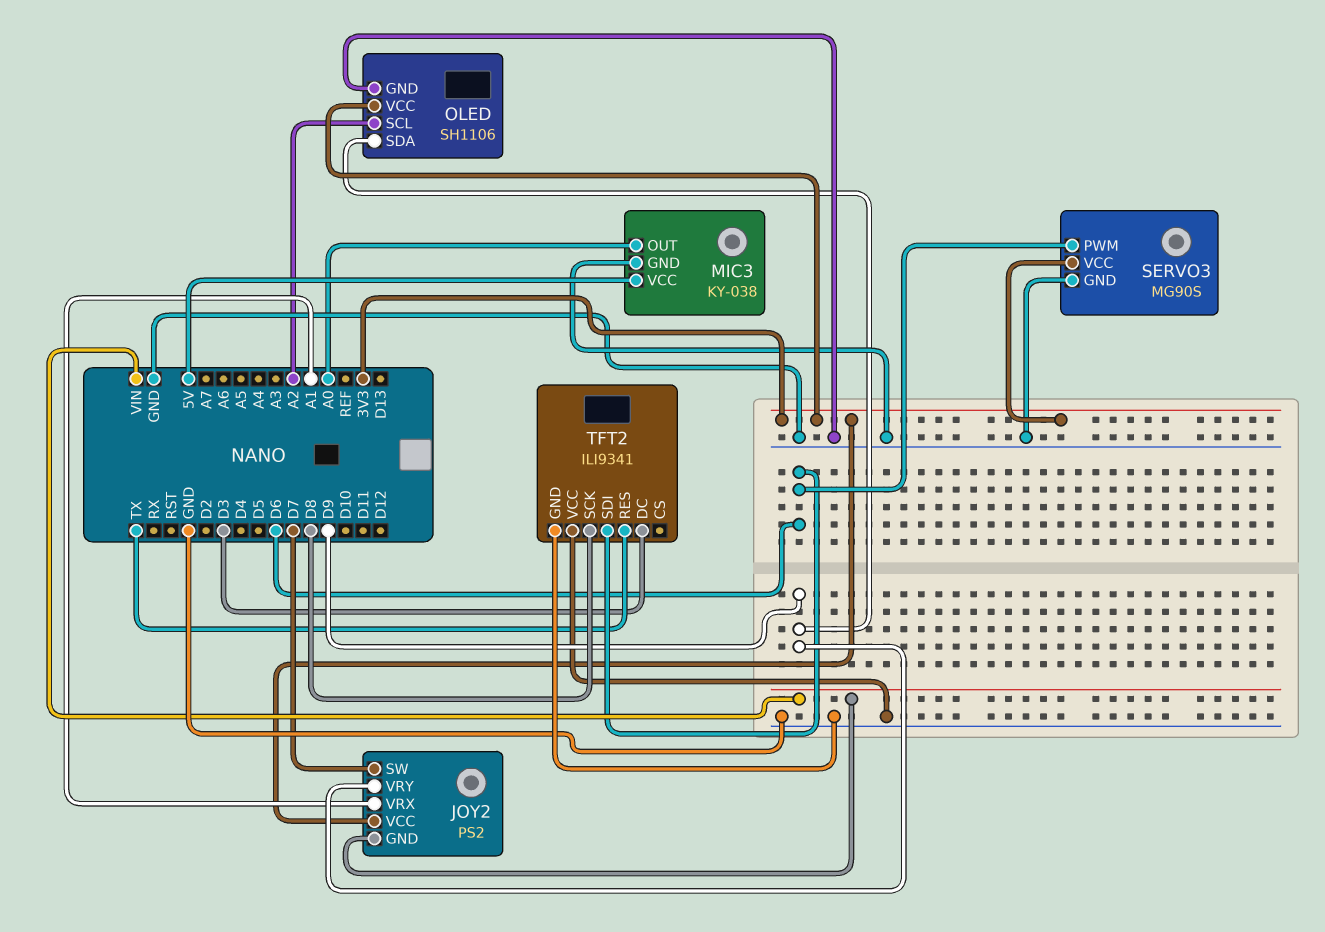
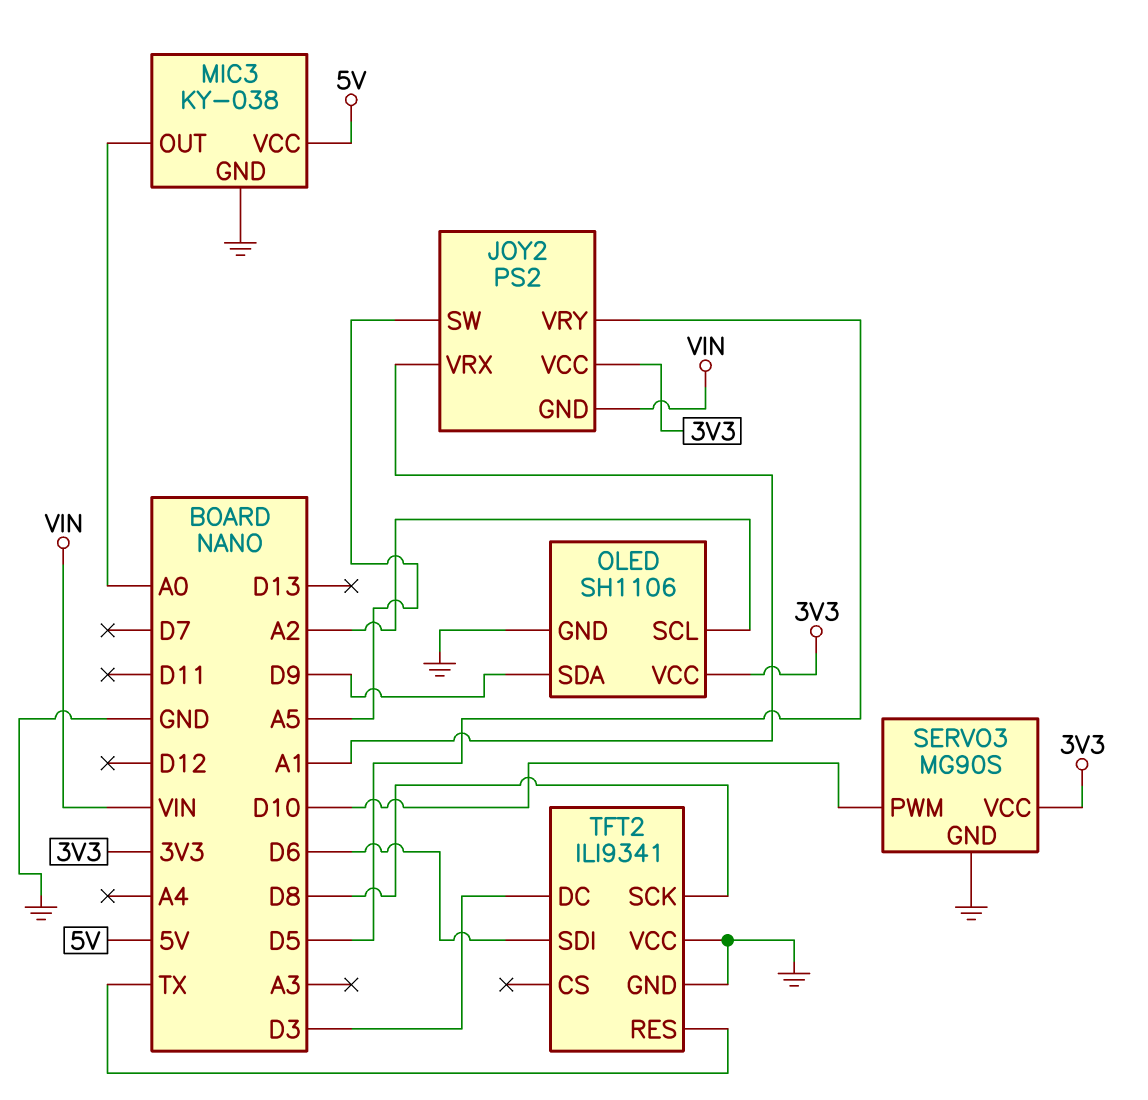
JOY2 pin SW: D7 -> A5
JOY2 pin VRY: D9 -> D5
SERVO3 pin PWM: D6 -> D10

